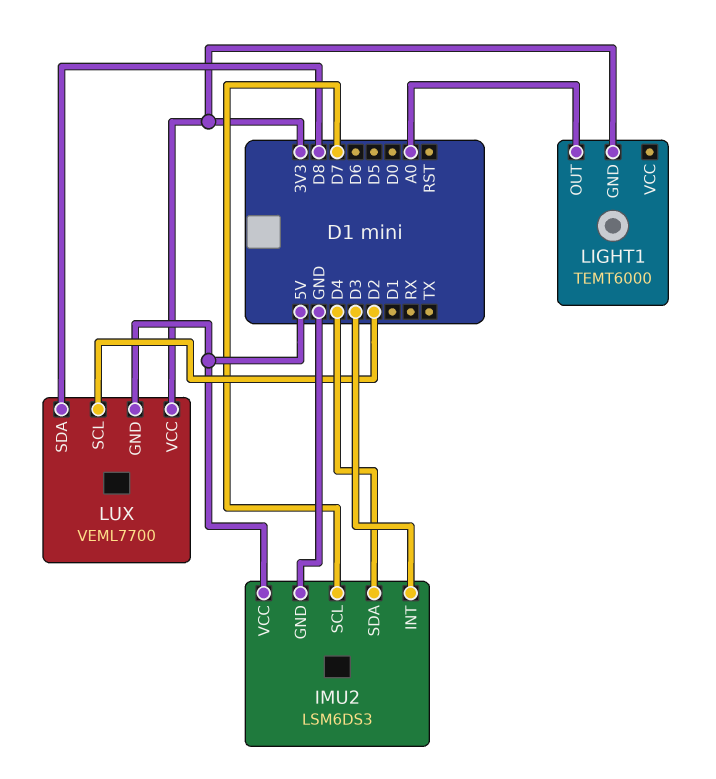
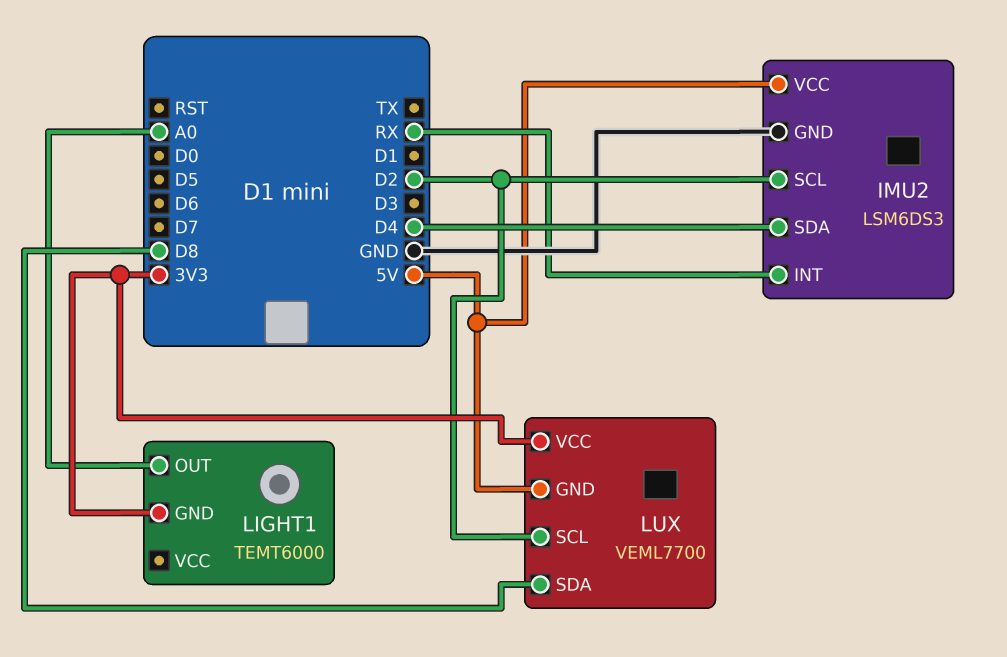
IMU2 pin INT: D3 -> RX
IMU2 pin SCL: D7 -> D2

